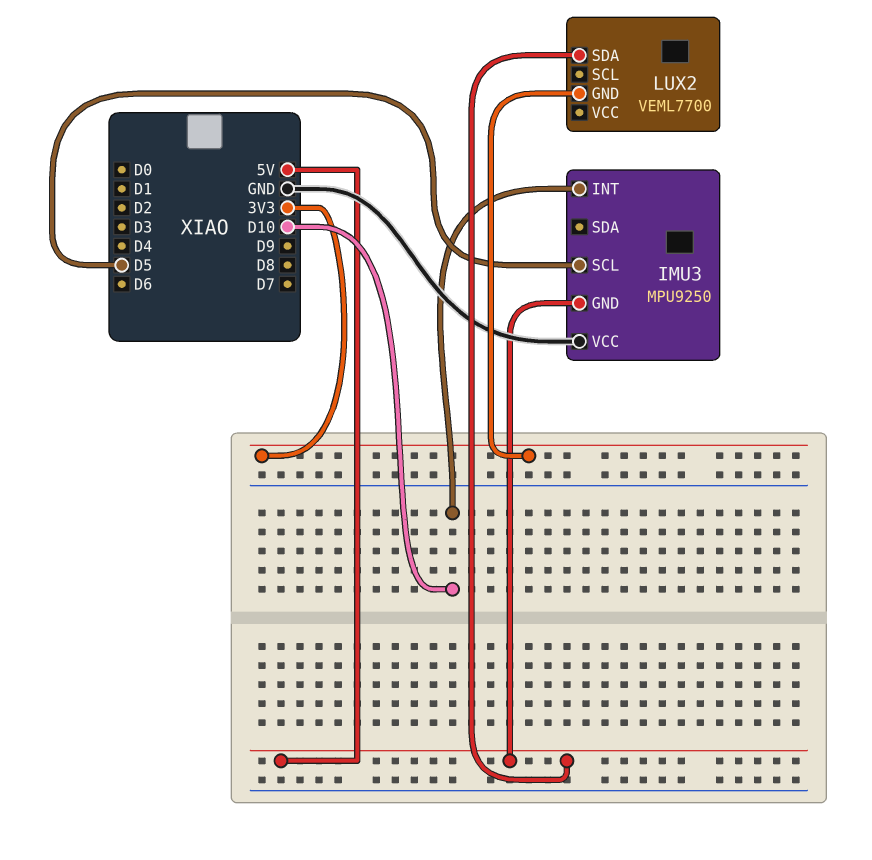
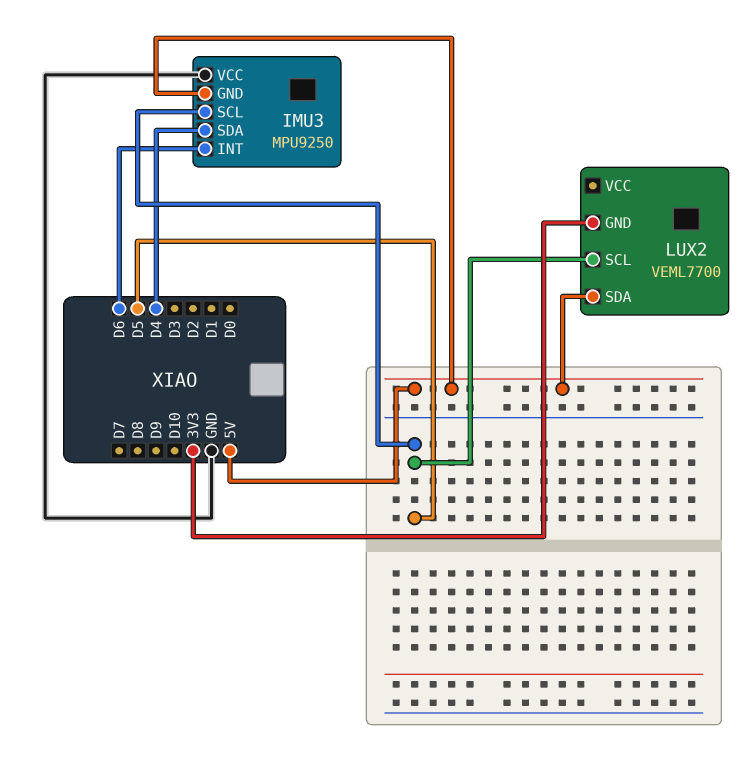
IMU3 pin INT: D10 -> D6
IMU3 pin SDA: none -> D4
LUX2 pin SCL: none -> D5

